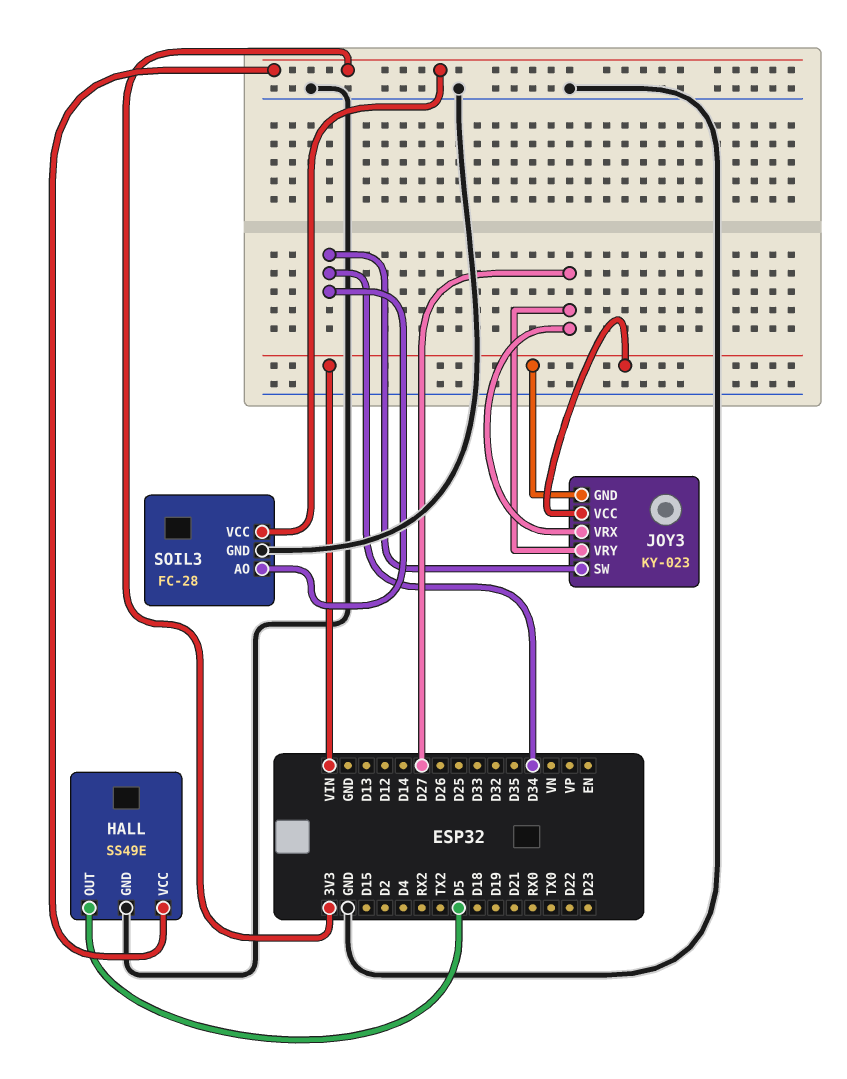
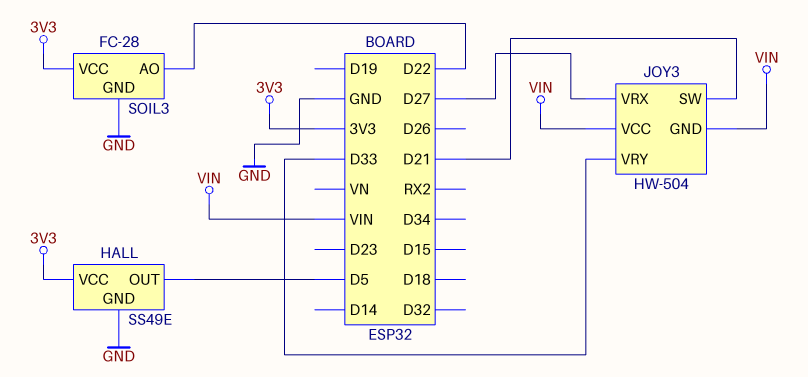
JOY3: KY-023 -> HW-504
JOY3 pin SW: D34 -> D21
JOY3 pin VRY: D27 -> D33
SOIL3 pin AO: D34 -> D22

